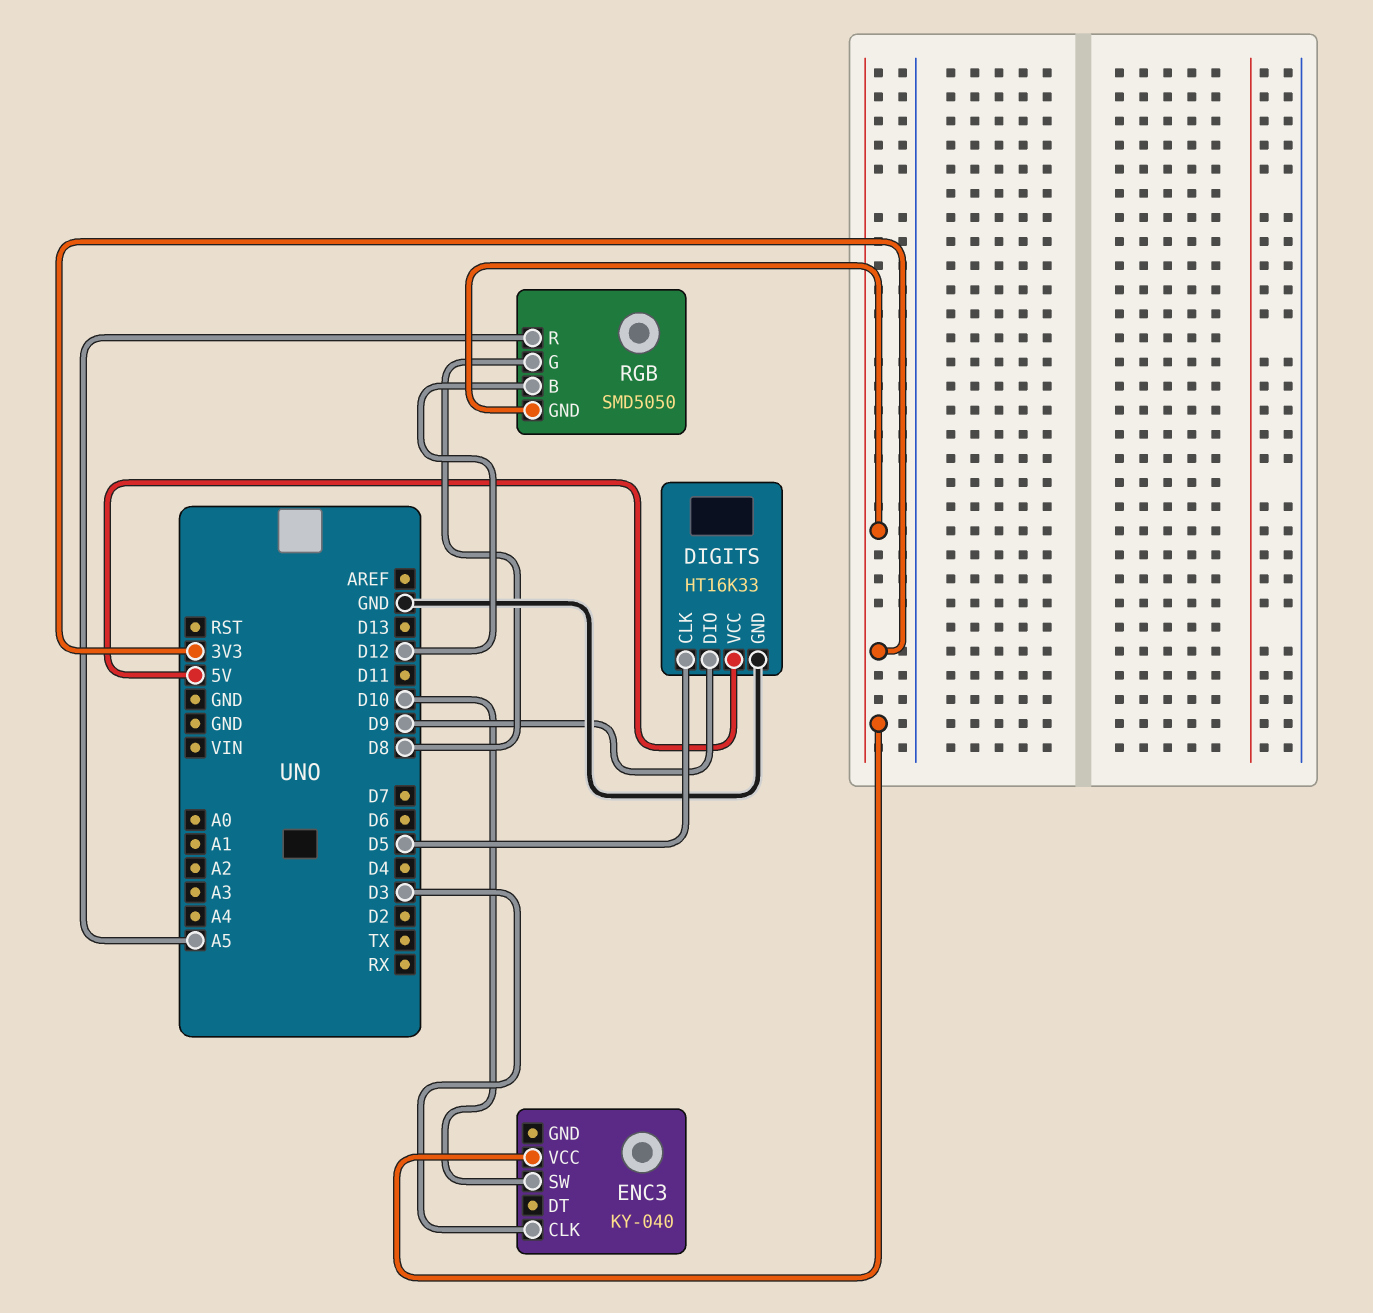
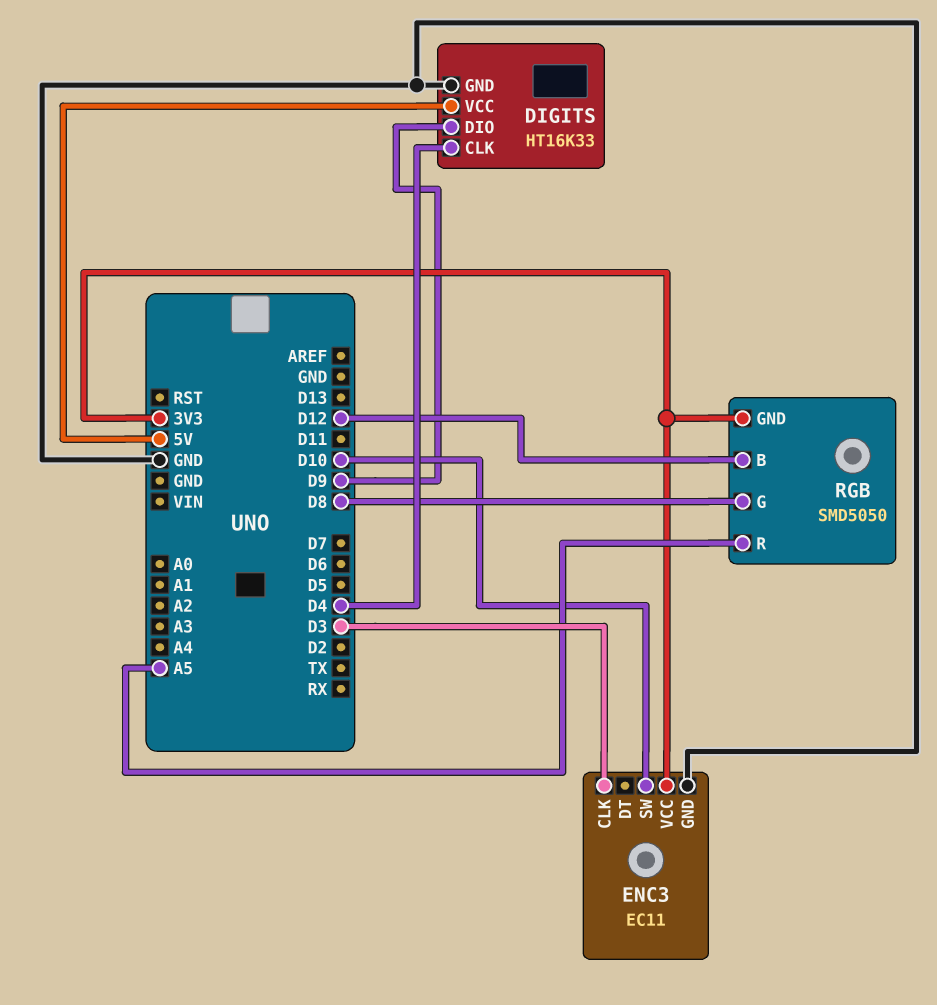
DIGITS pin CLK: D5 -> D4
ENC3: KY-040 -> EC11
ENC3 pin GND: none -> GND

